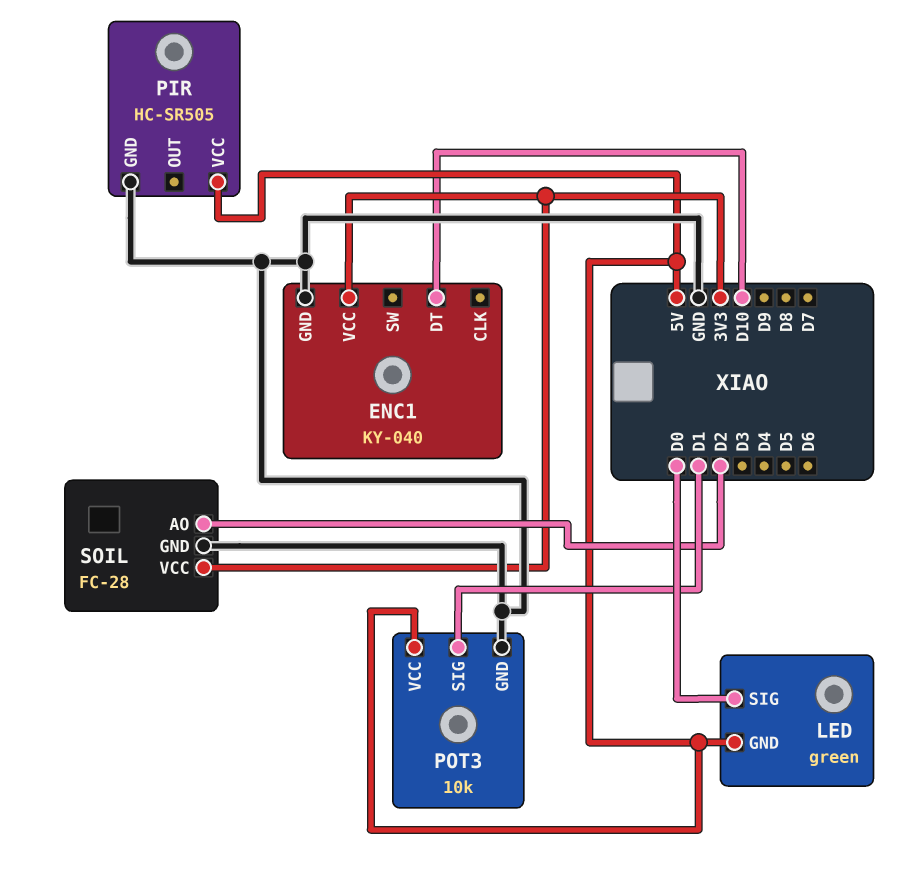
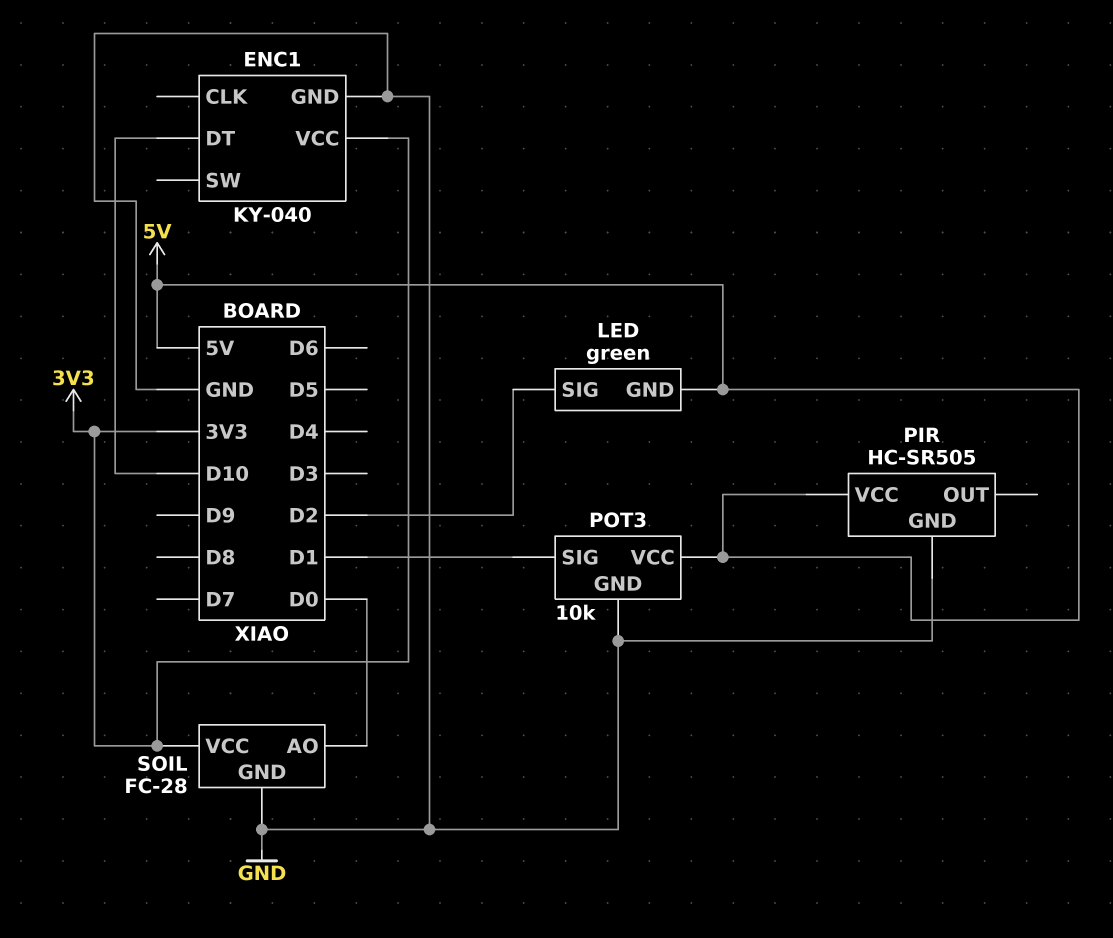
LED pin SIG: D0 -> D2
SOIL pin AO: D2 -> D0

